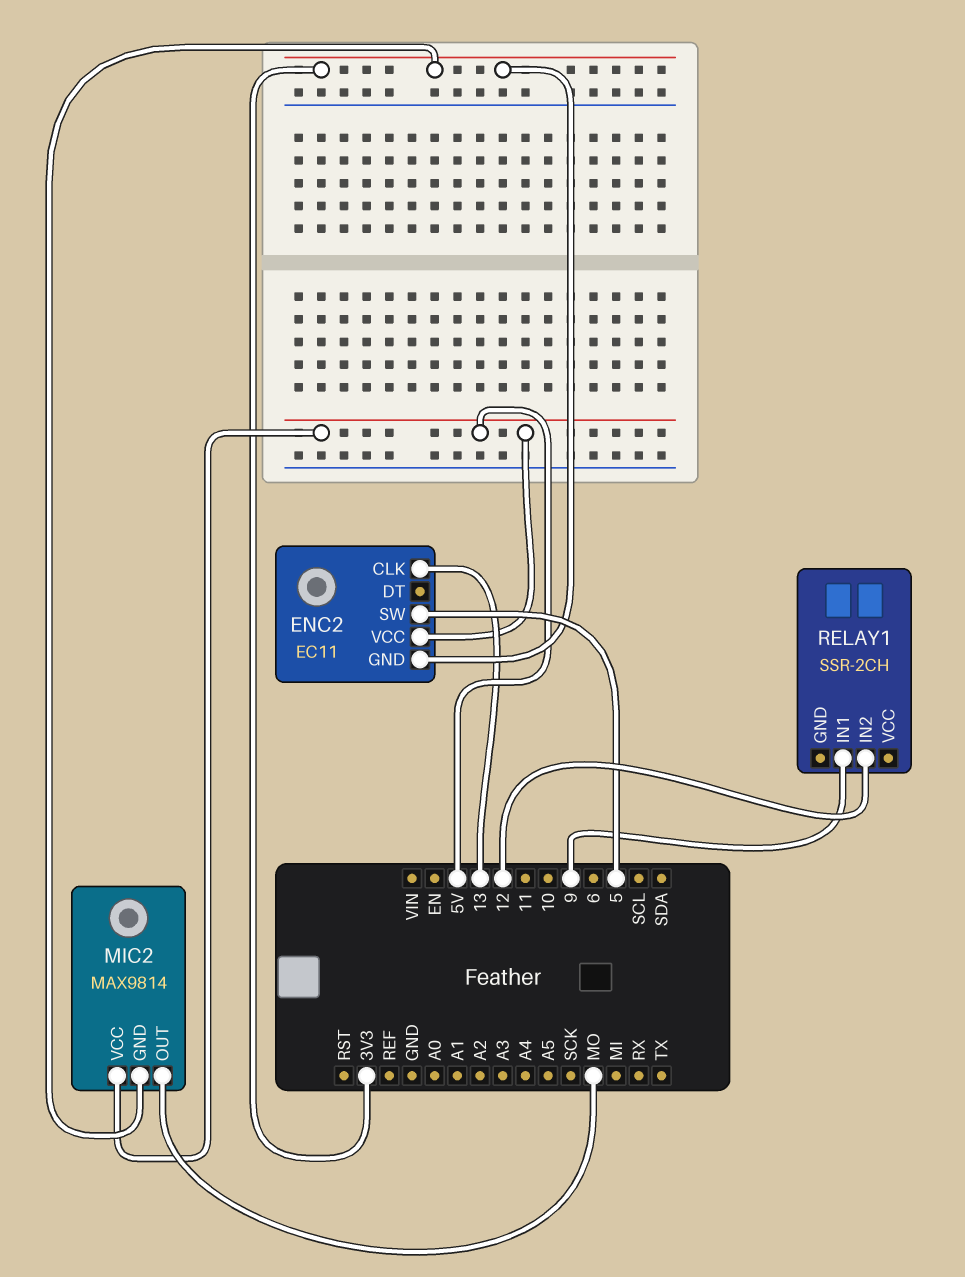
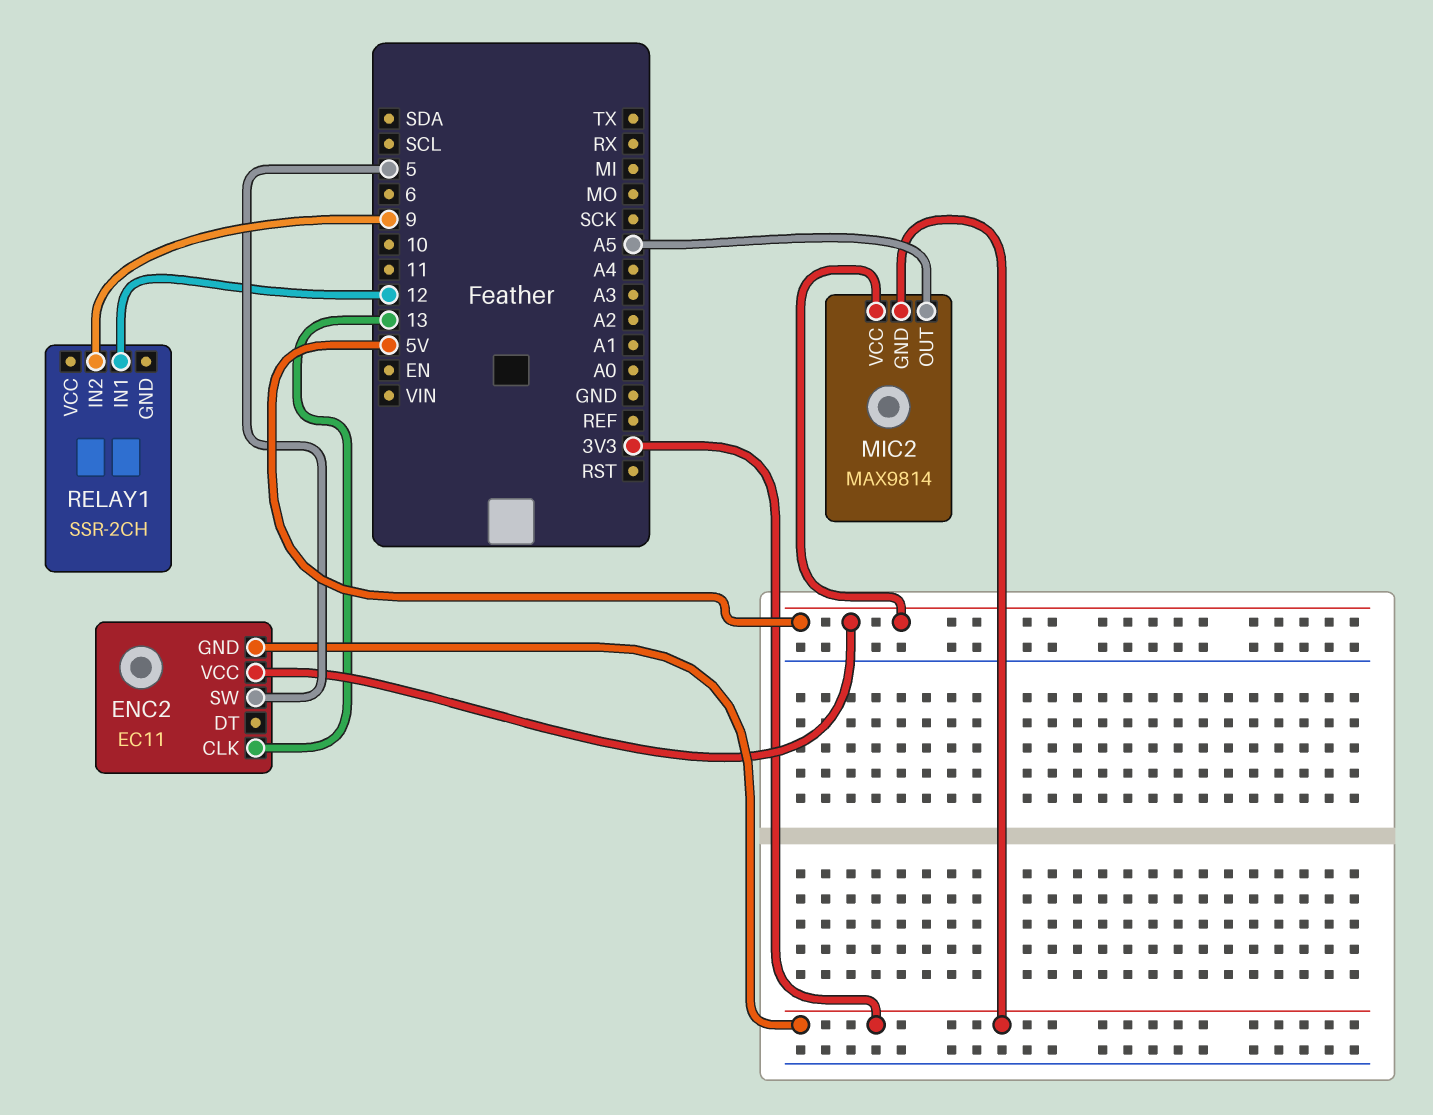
MIC2 pin OUT: MO -> A5
RELAY1 pin IN1: 9 -> 12
RELAY1 pin IN2: 12 -> 9

